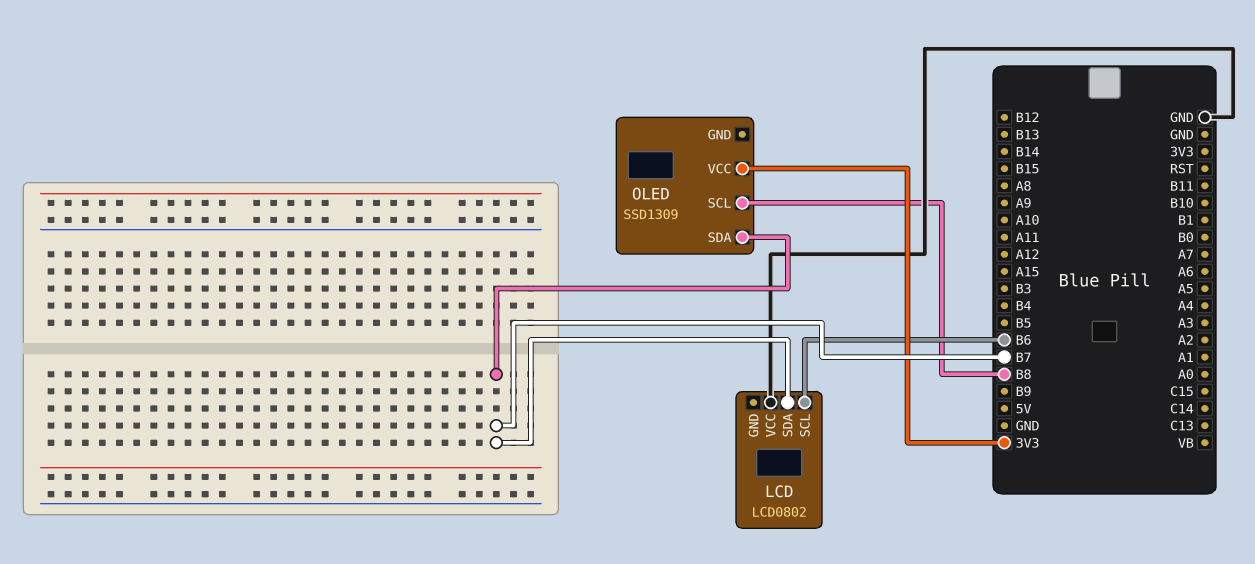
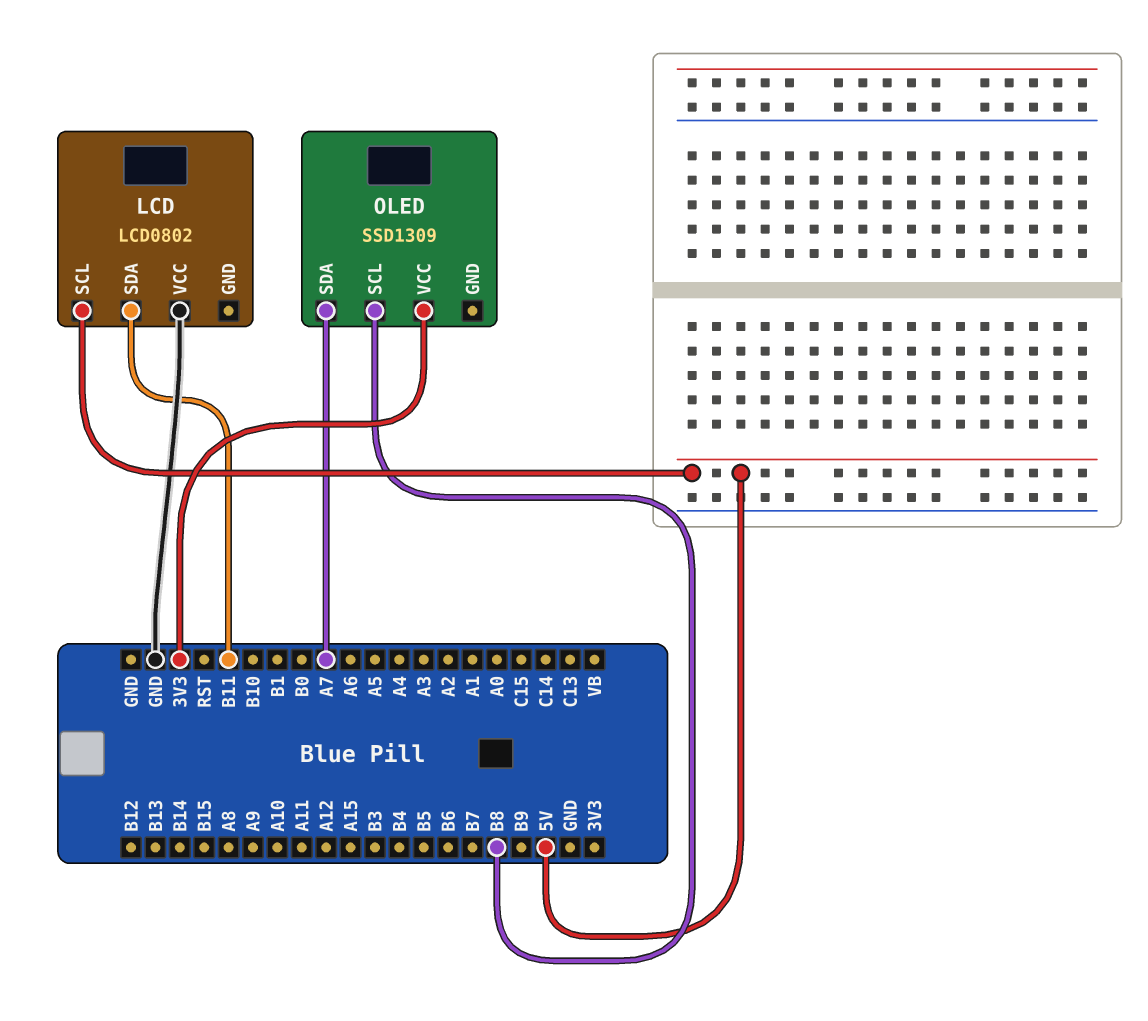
LCD pin SCL: B6 -> 5V
LCD pin SDA: B7 -> B11
OLED pin SDA: B7 -> A7

